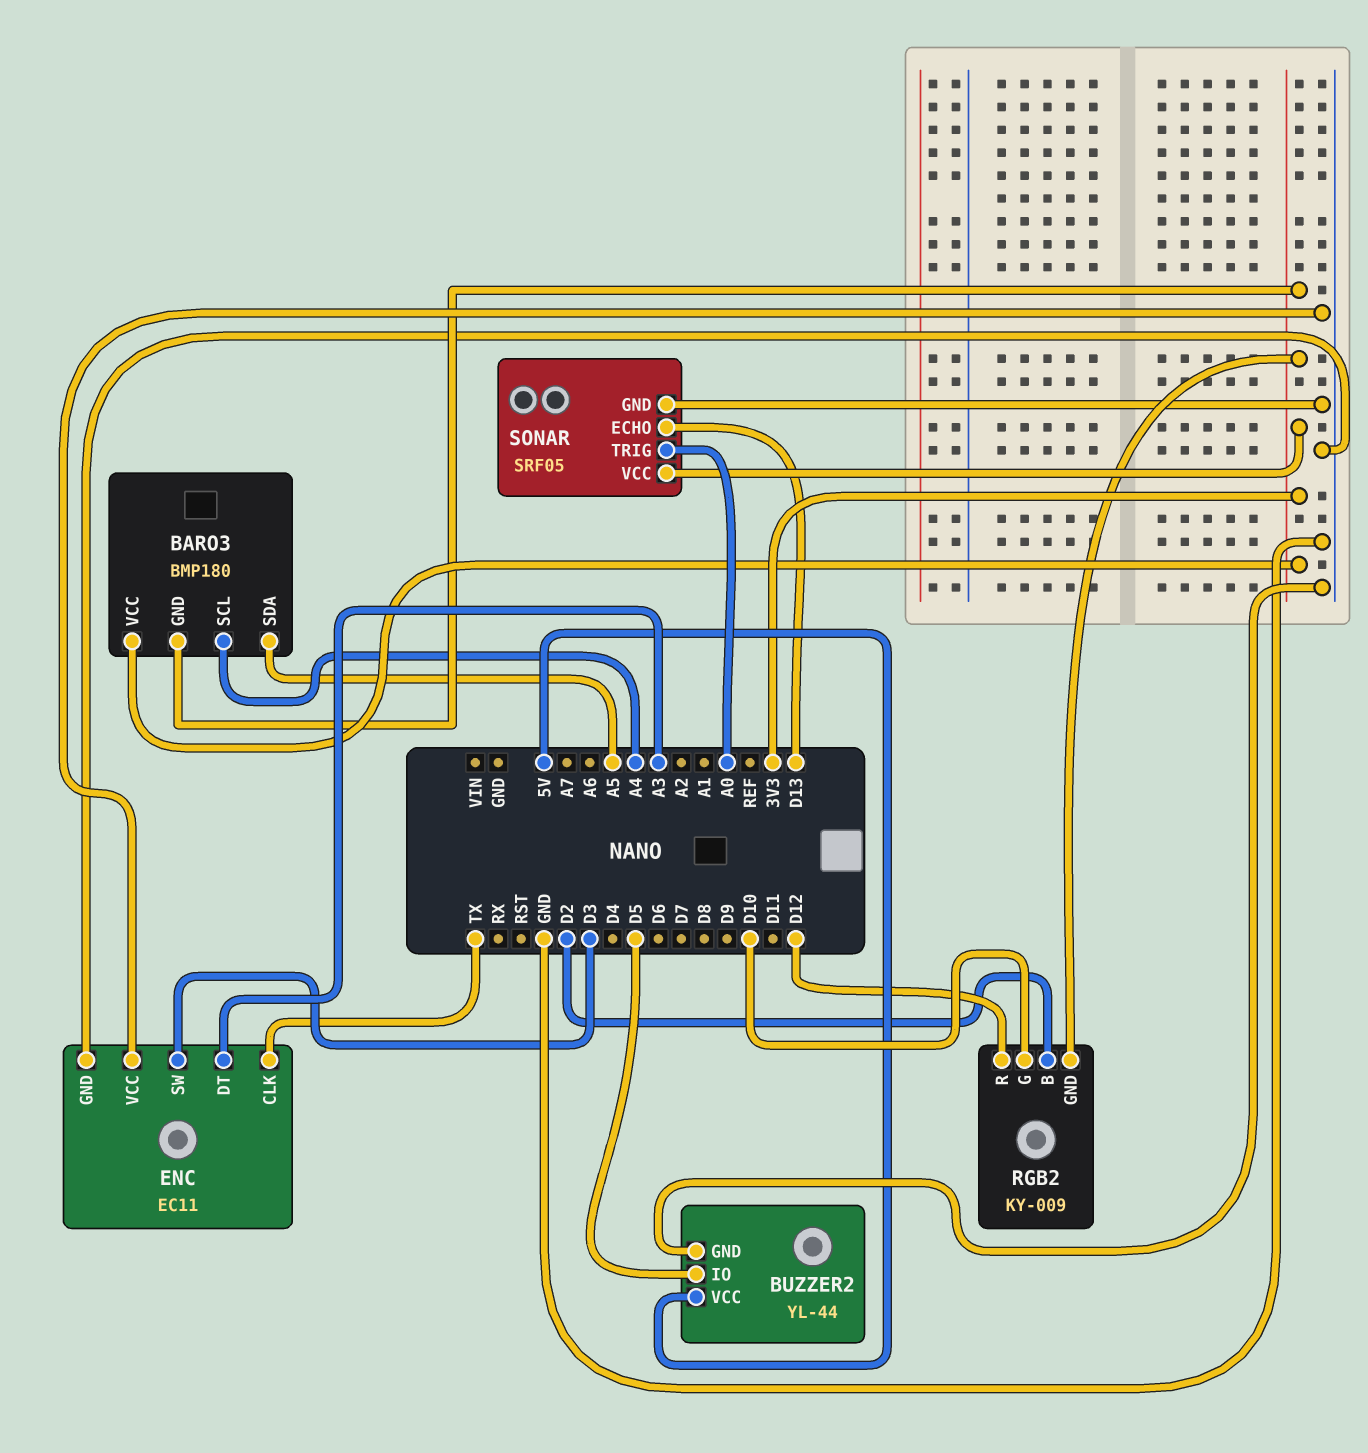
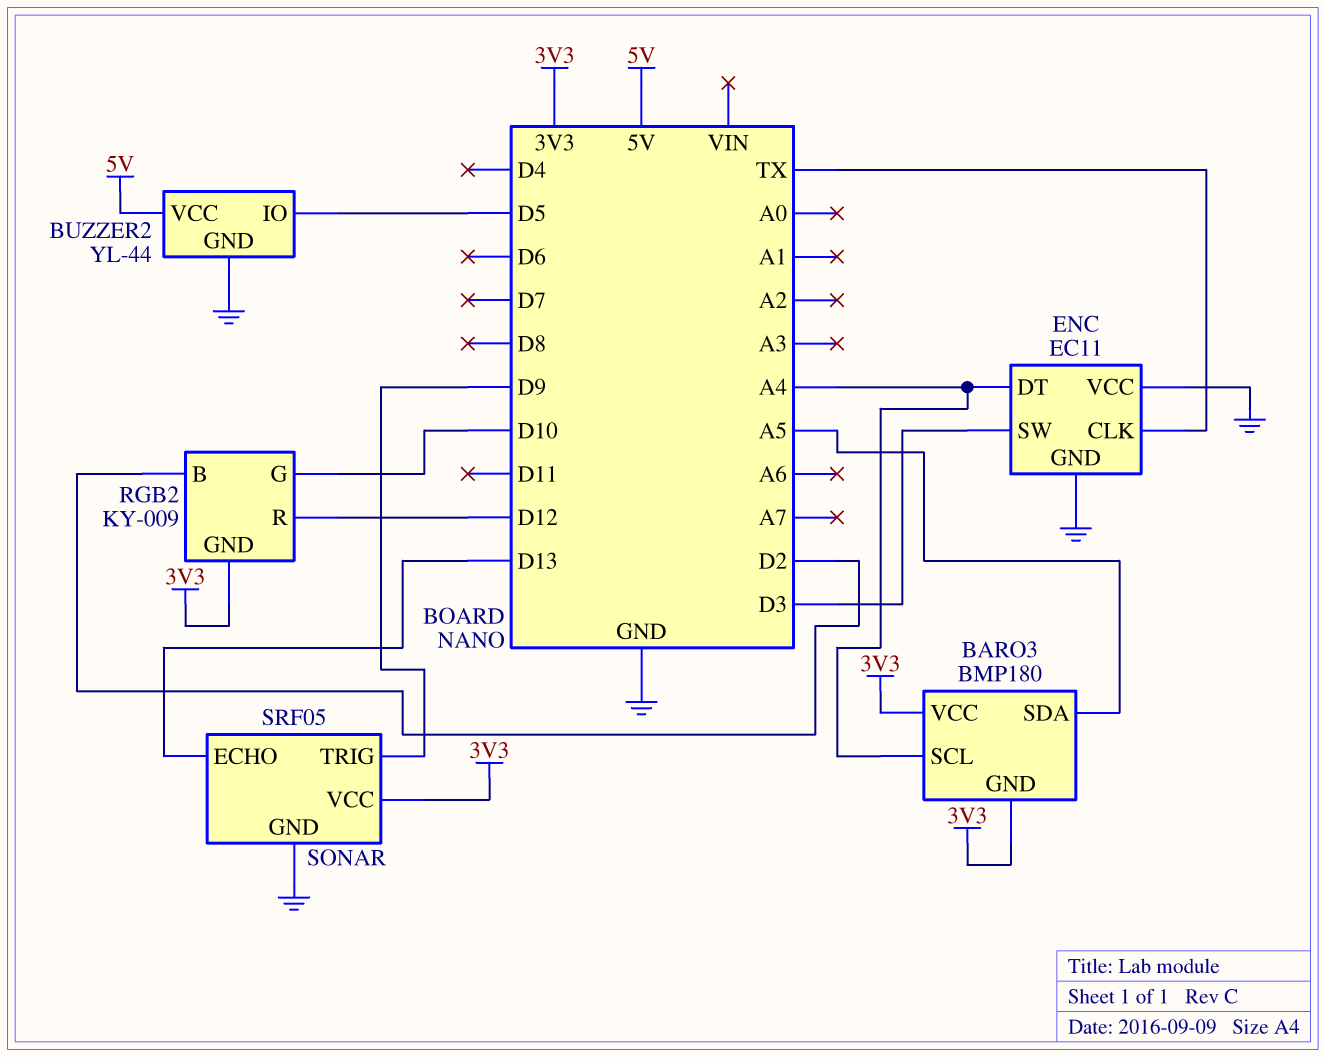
ENC pin DT: A3 -> A4
SONAR pin TRIG: A0 -> D9

